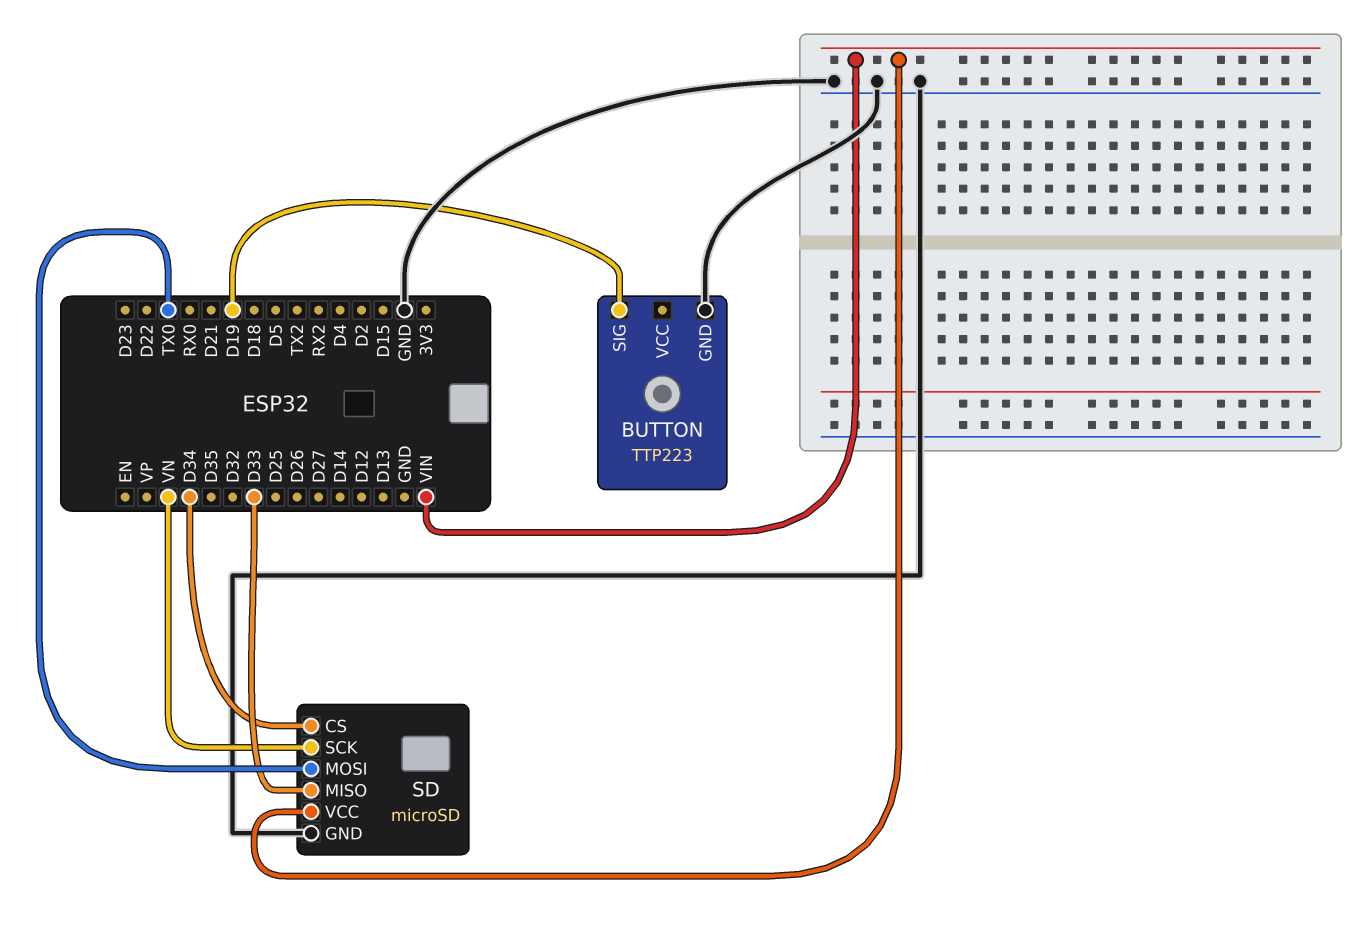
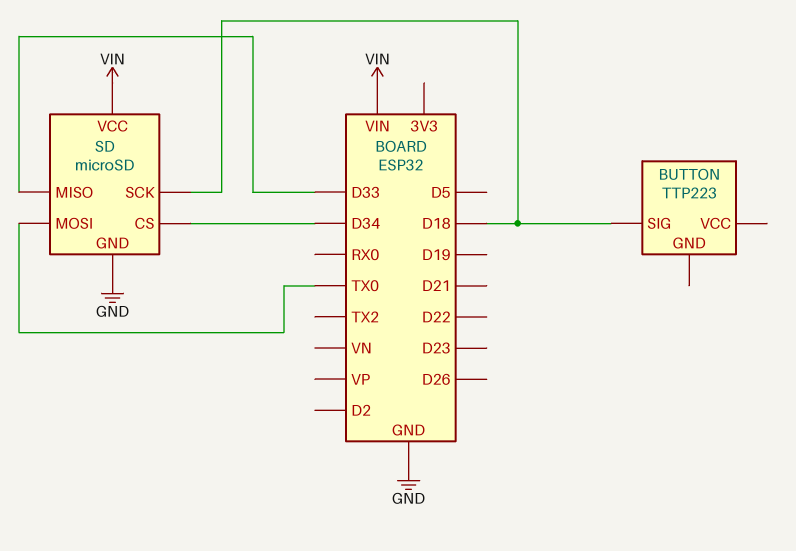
BUTTON pin GND: GND -> none
BUTTON pin SIG: D19 -> D18
SD pin SCK: VN -> D18

